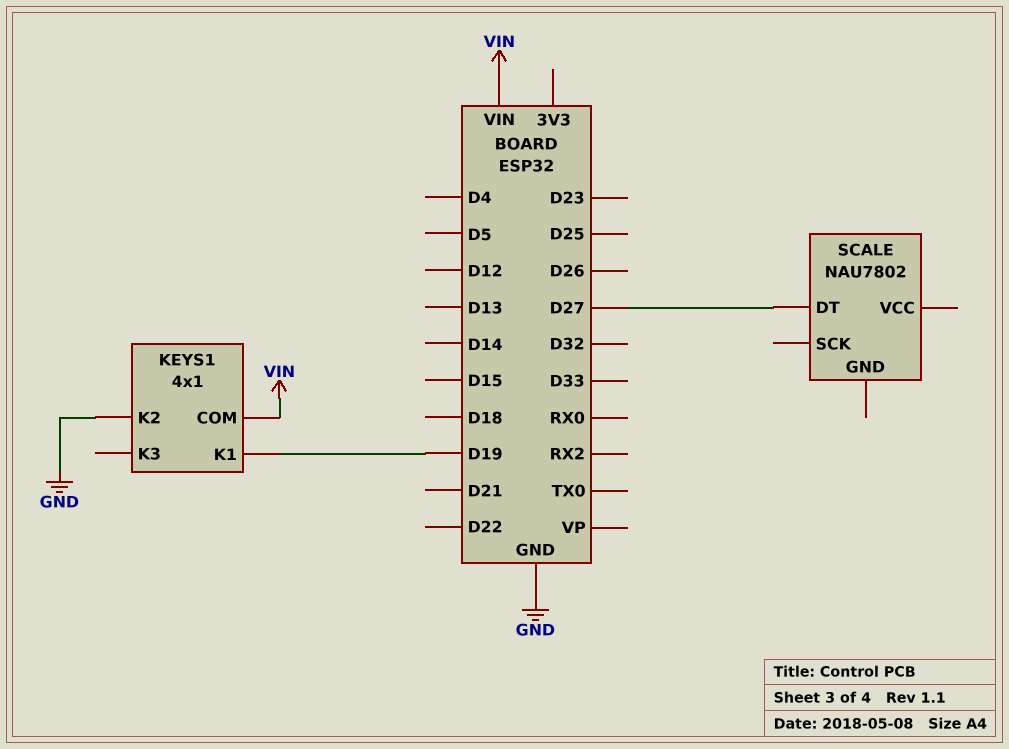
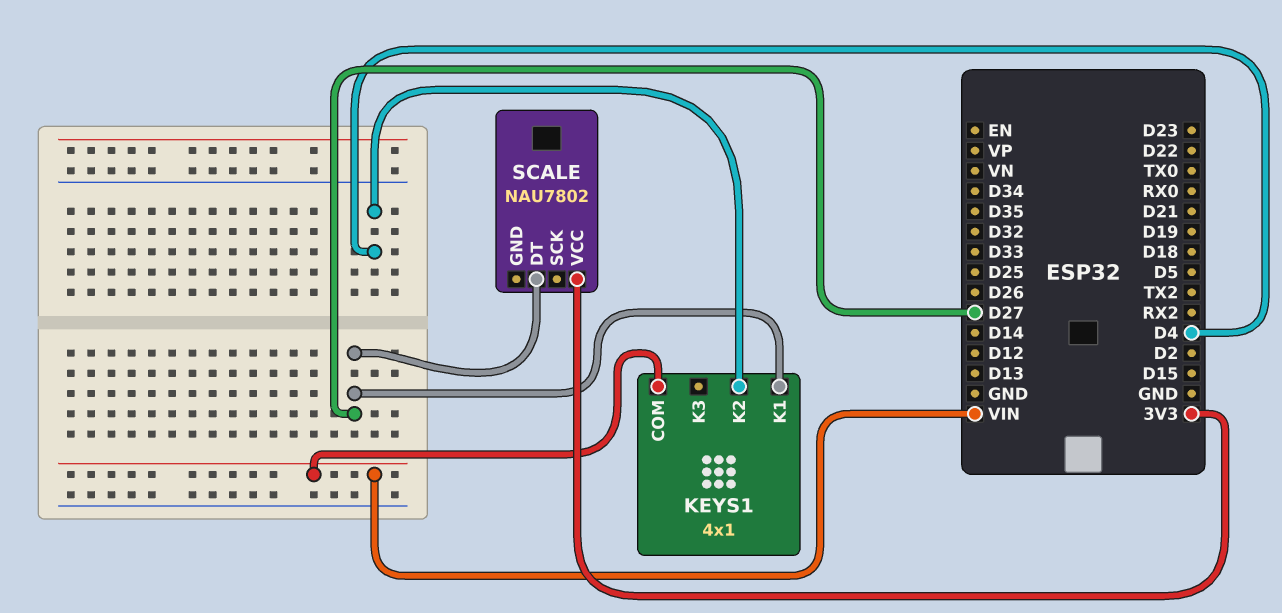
KEYS1 pin K1: D19 -> D27
KEYS1 pin K2: GND -> D4
SCALE pin VCC: none -> 3V3

